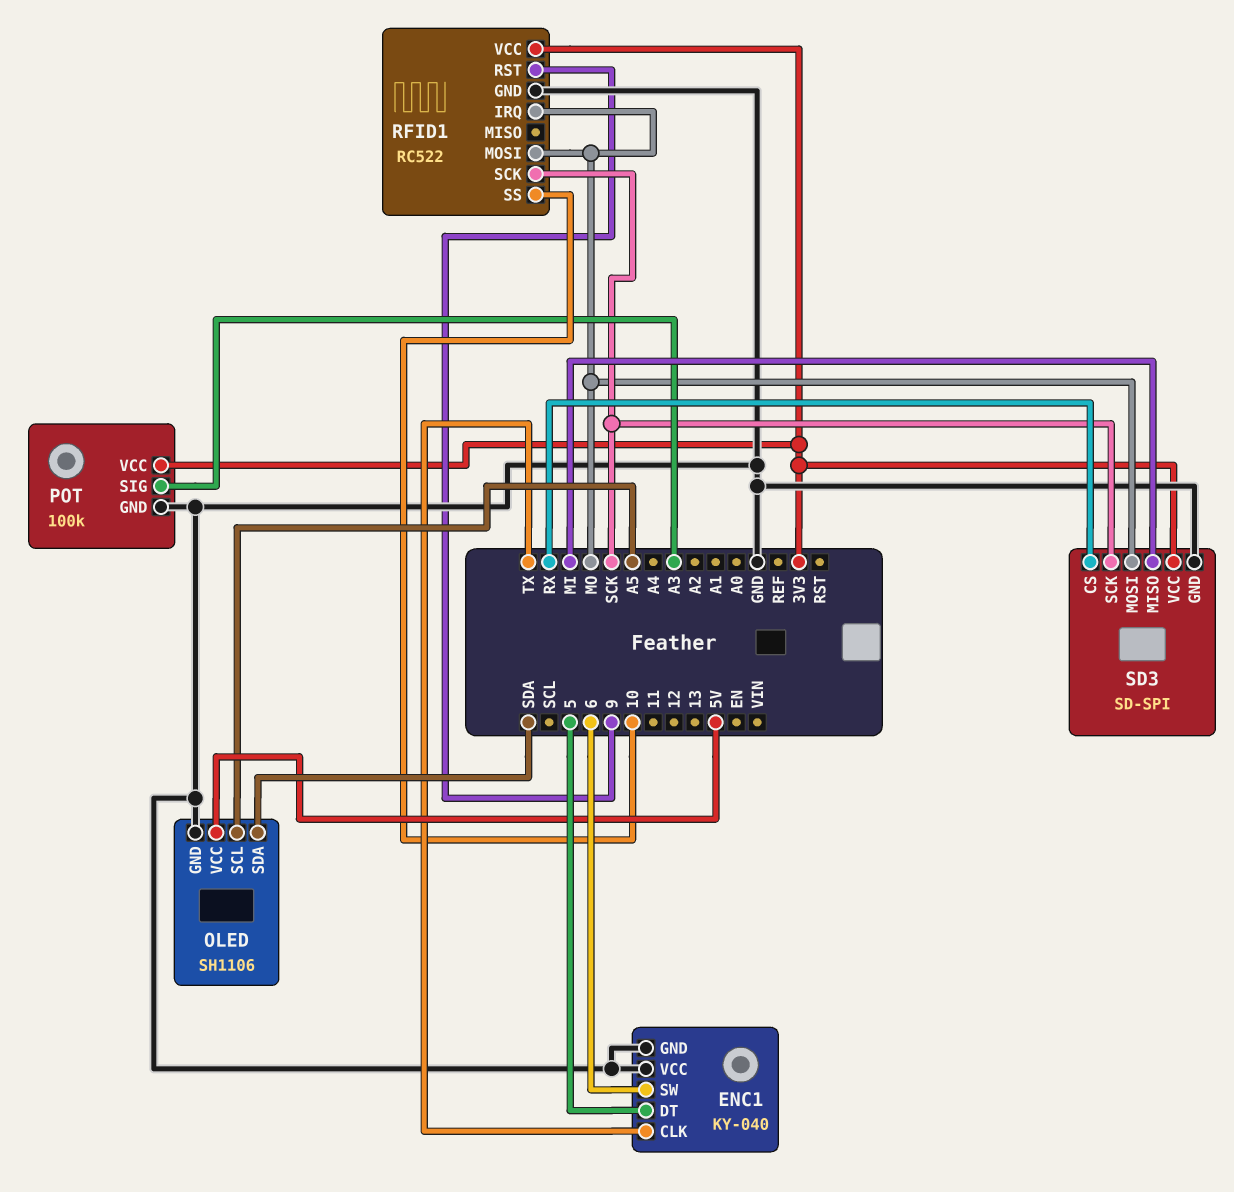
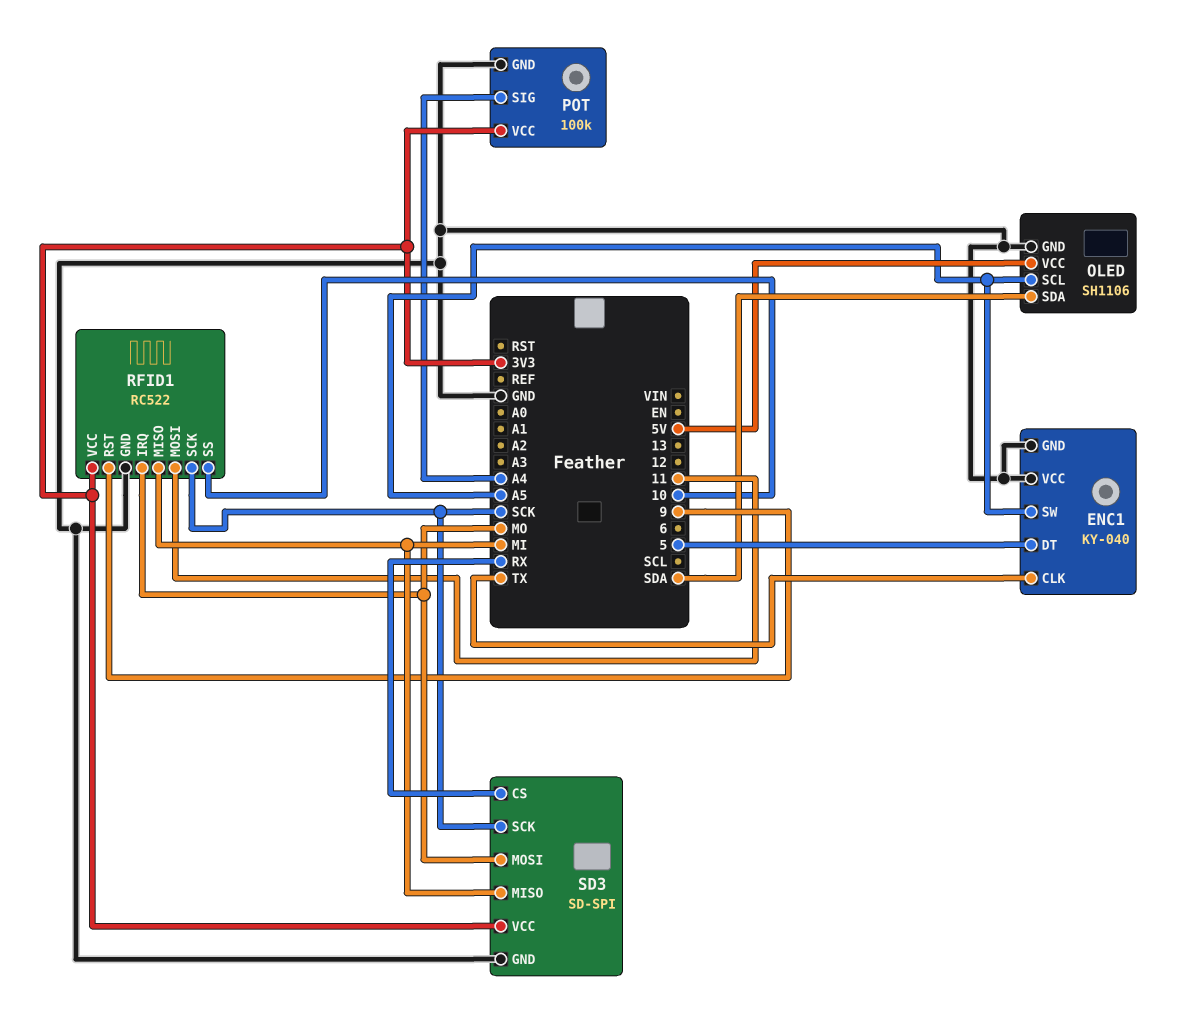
ENC1 pin SW: 6 -> A5
POT pin SIG: A3 -> A4
RFID1 pin MISO: none -> MI
RFID1 pin MOSI: MO -> 11

